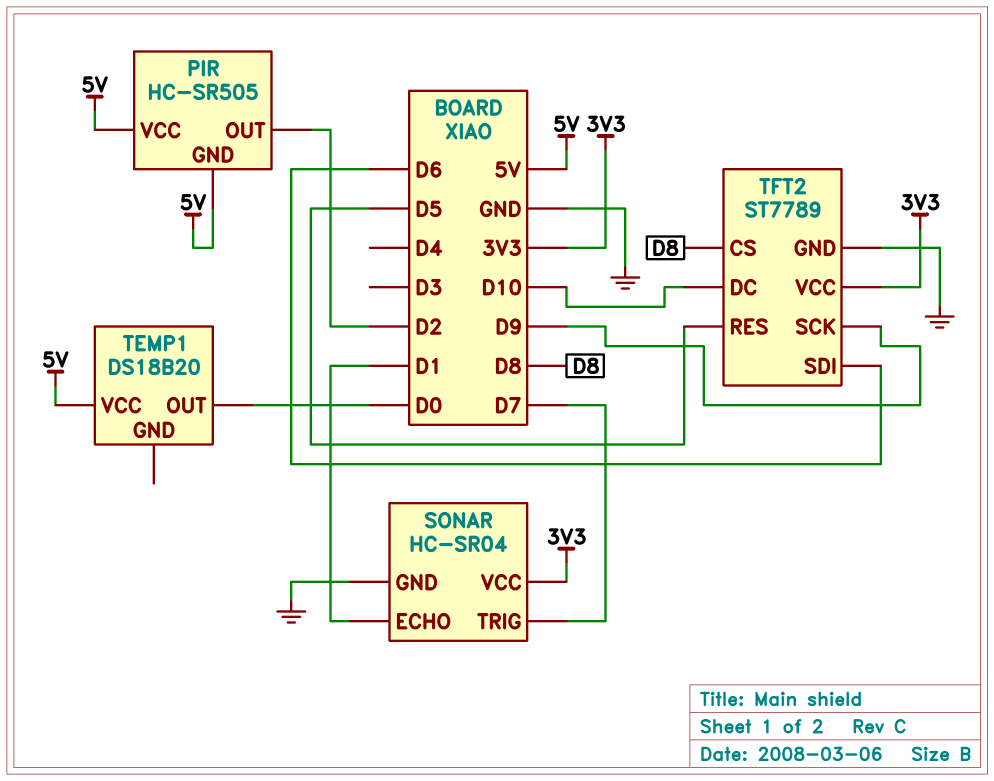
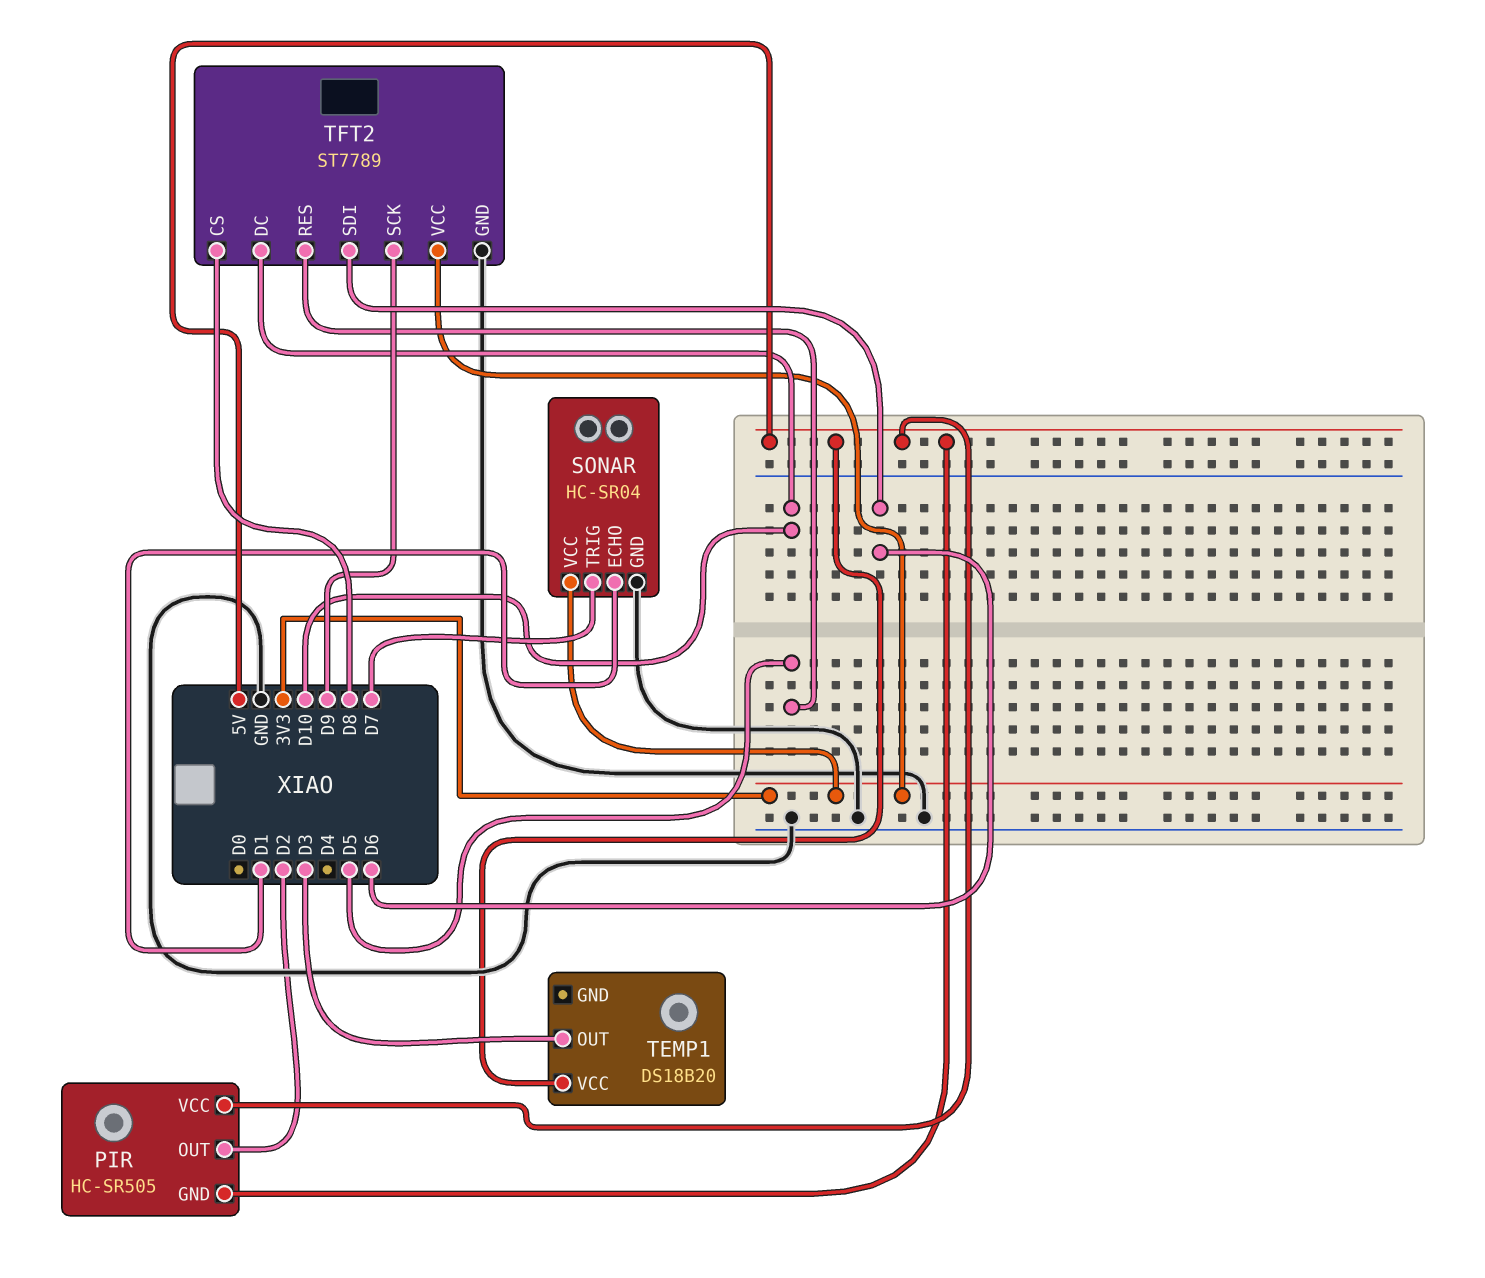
TEMP1 pin OUT: D0 -> D3

